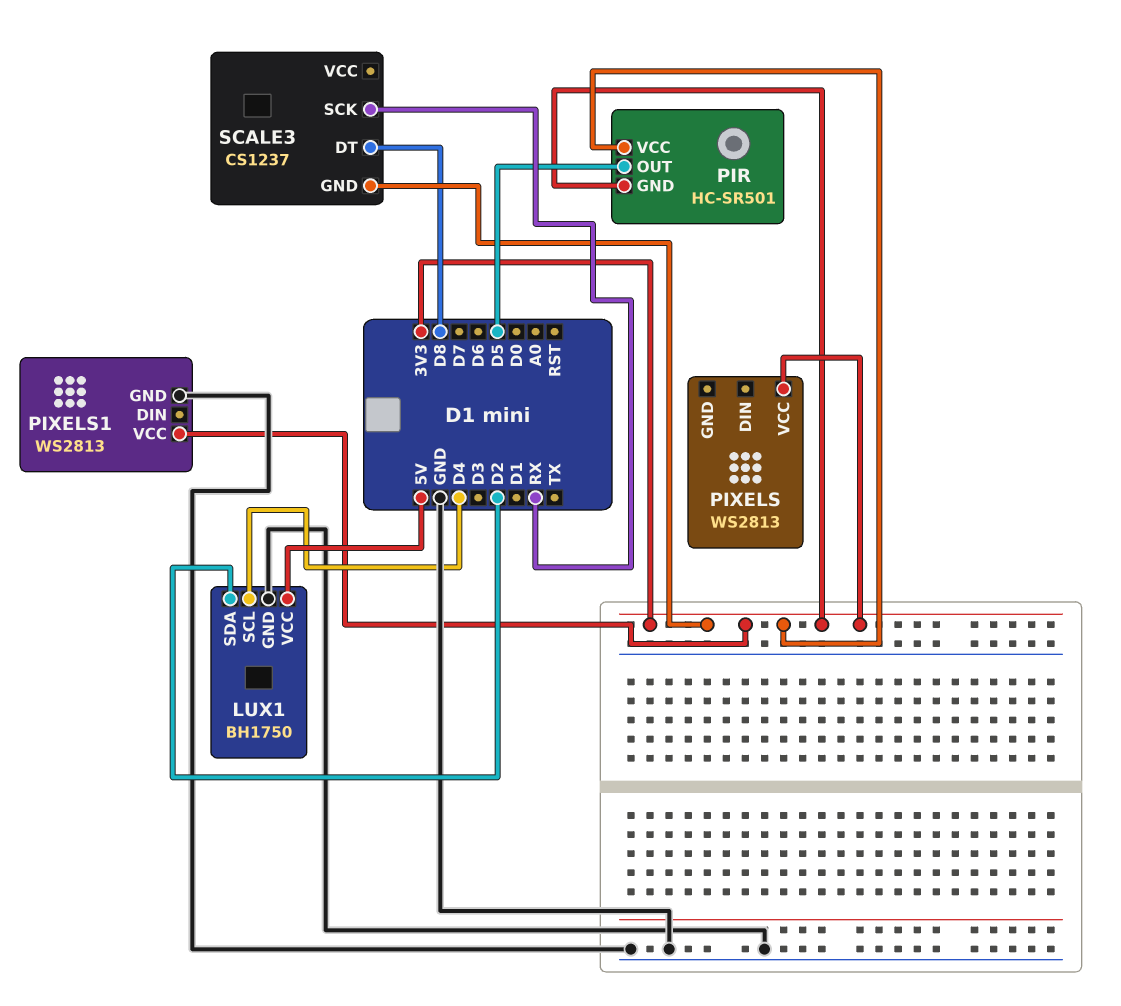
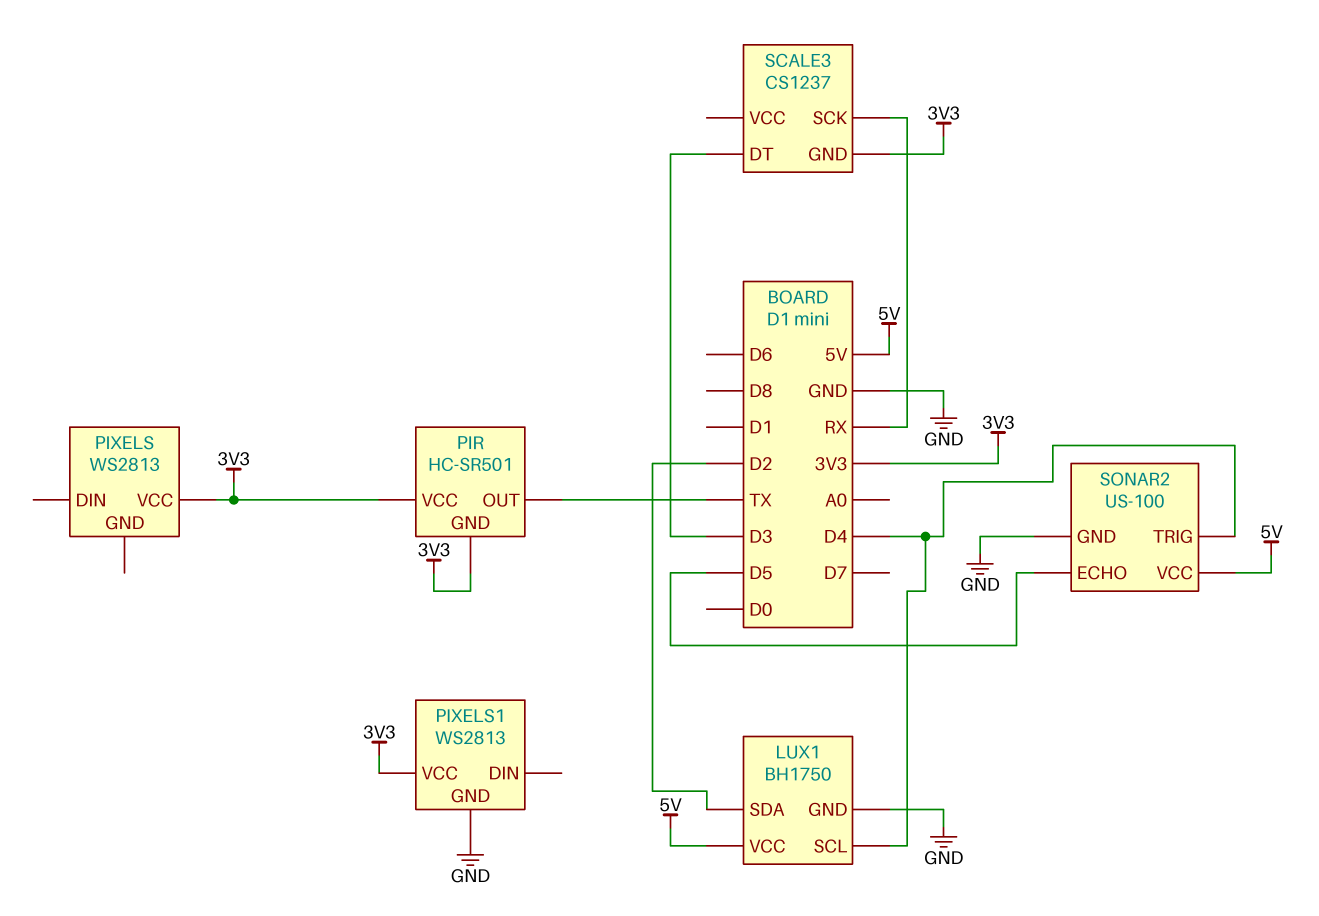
PIR pin OUT: D5 -> TX
SCALE3 pin DT: D8 -> D3
SONAR2: none -> US-100
SONAR2 pin ECHO: none -> D5
SONAR2 pin GND: none -> GND
SONAR2 pin TRIG: none -> D4
SONAR2 pin VCC: none -> 5V

